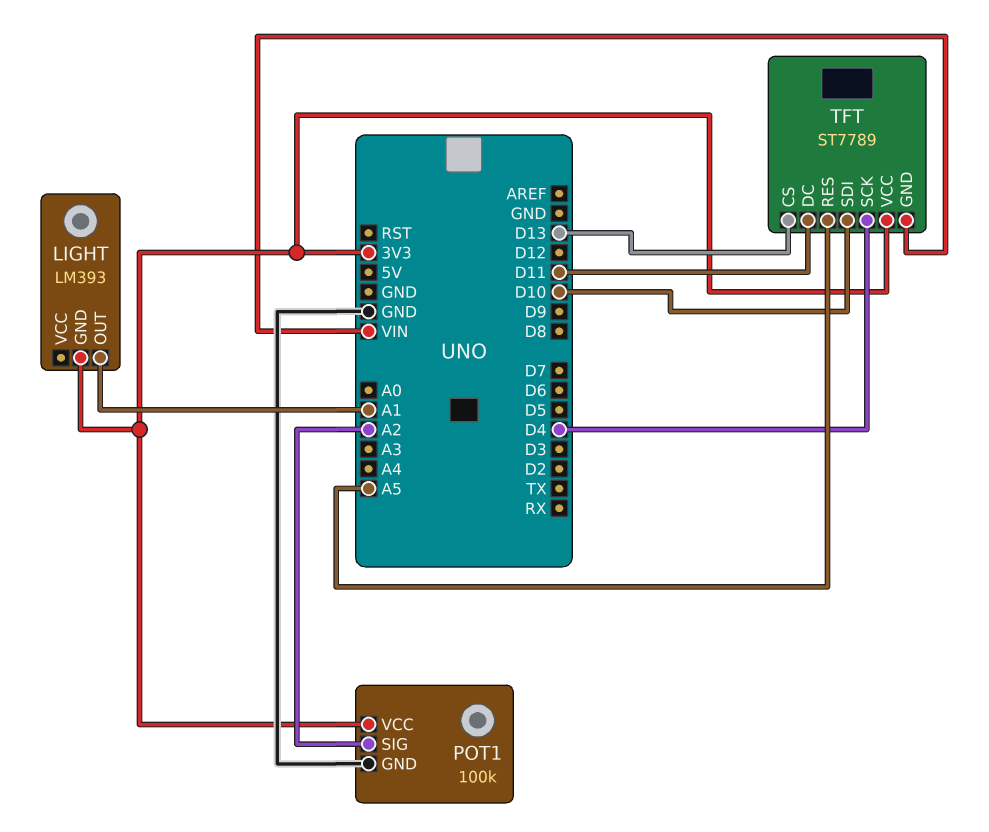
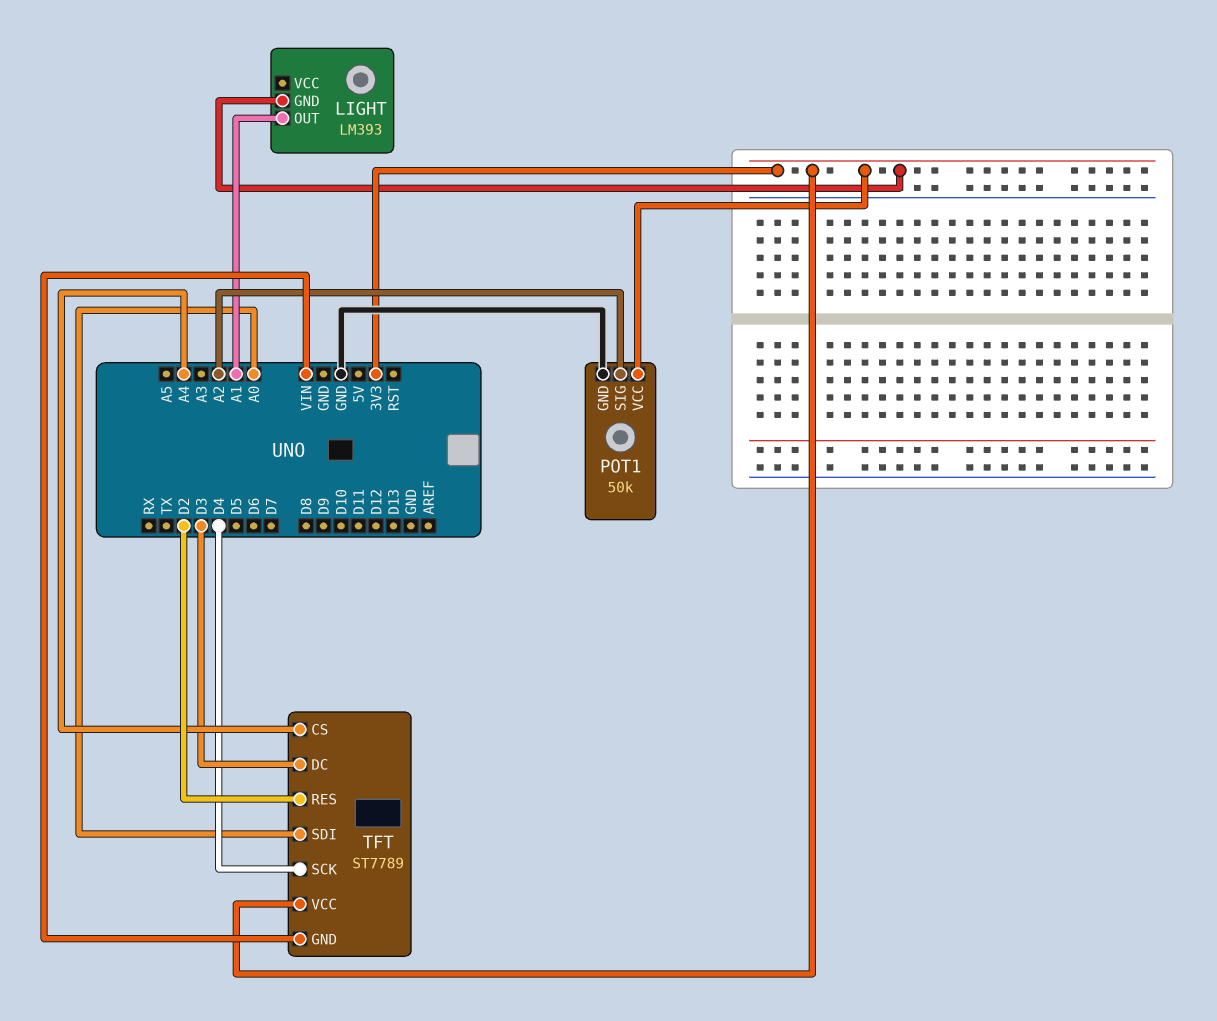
POT1: 100k -> 50k
TFT pin CS: D13 -> A4
TFT pin DC: D11 -> D3
TFT pin RES: A5 -> D2
TFT pin SDI: D10 -> A0

